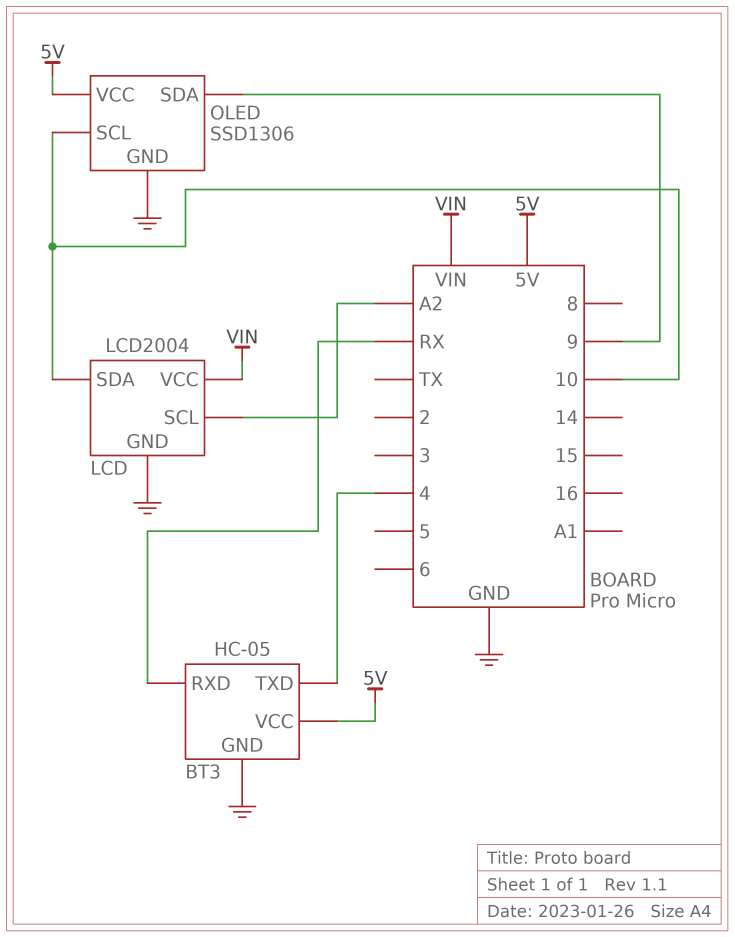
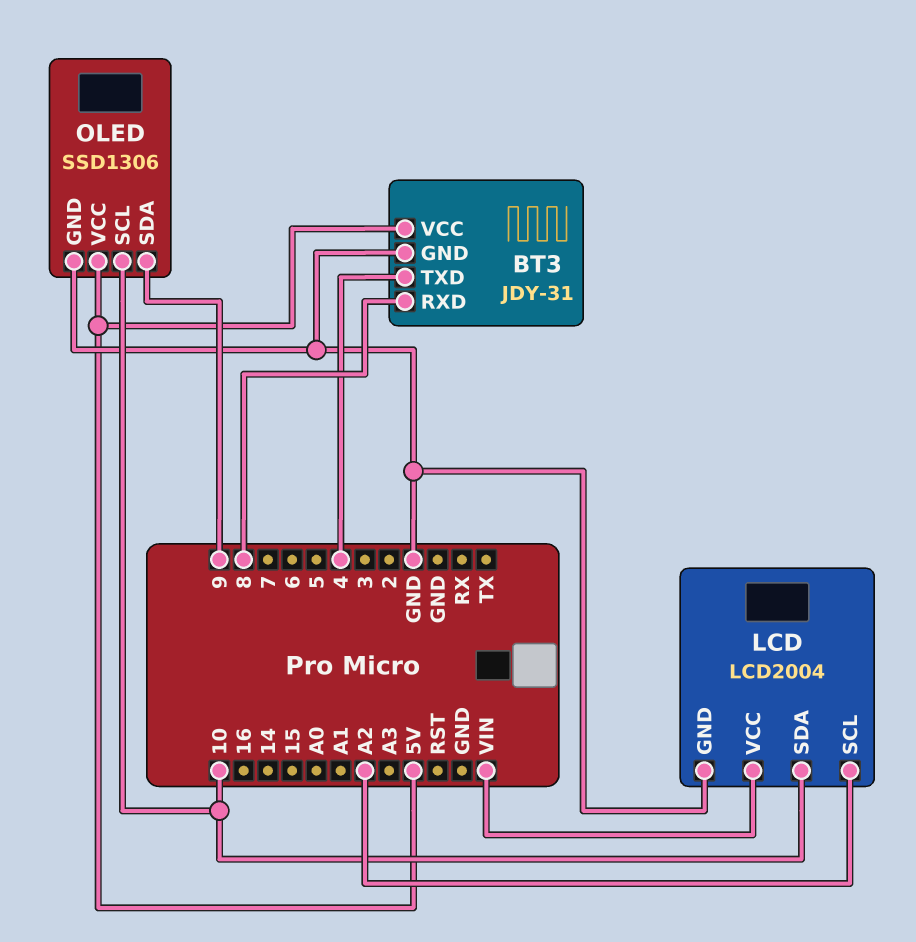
BT3: HC-05 -> JDY-31
BT3 pin RXD: RX -> 8

